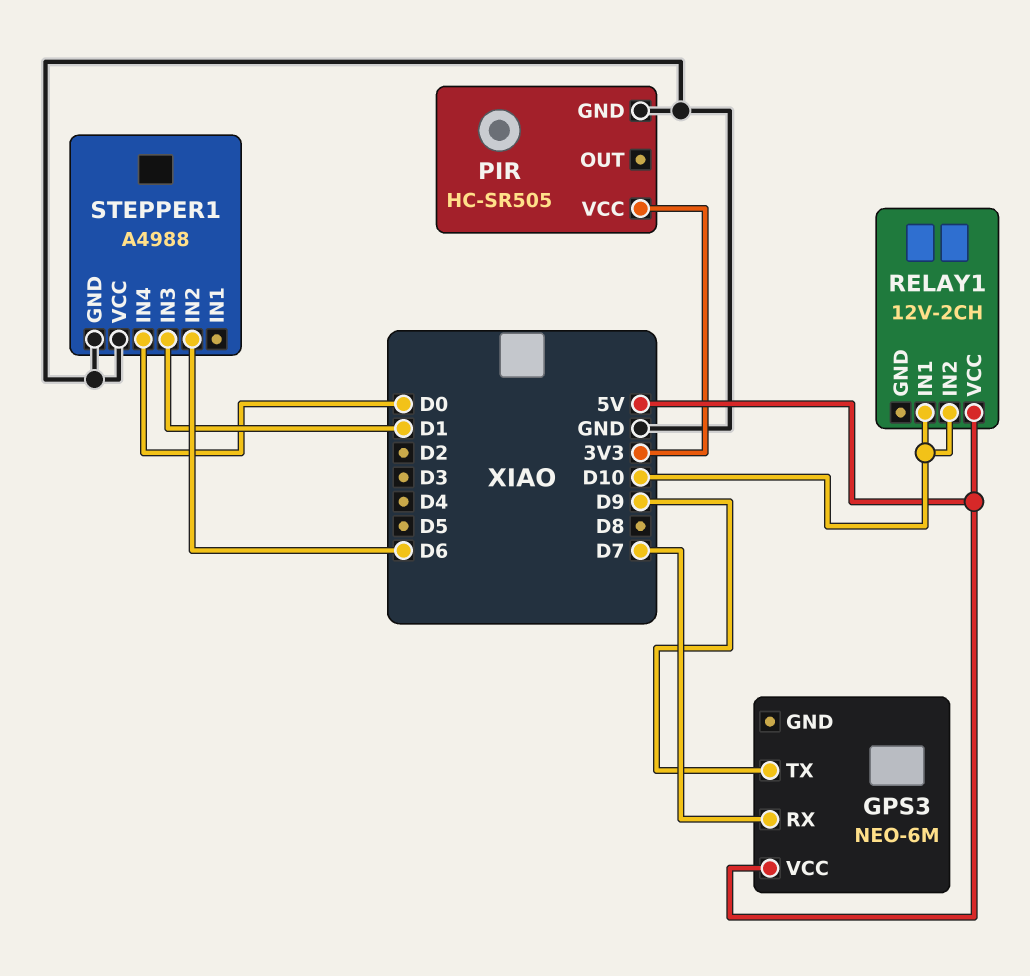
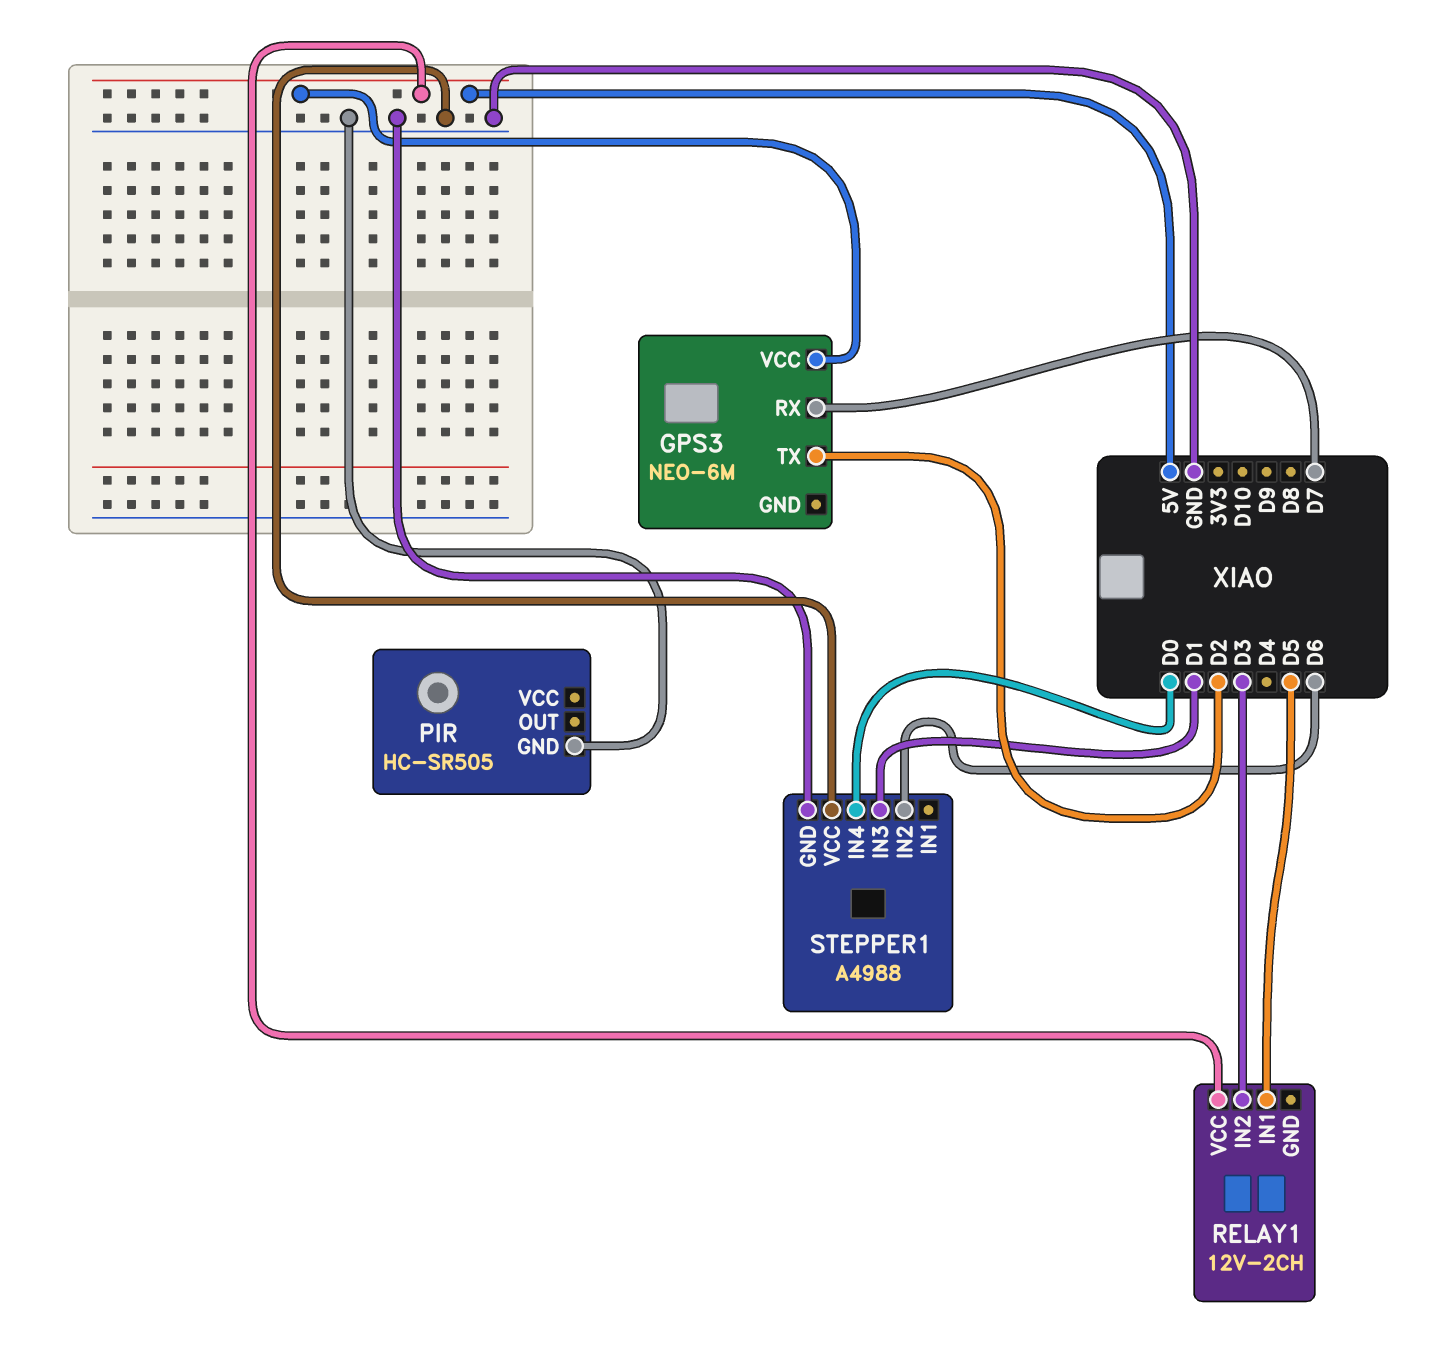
GPS3 pin TX: D9 -> D2
PIR pin VCC: 3V3 -> none
RELAY1 pin IN1: D10 -> D5
RELAY1 pin IN2: D10 -> D3

